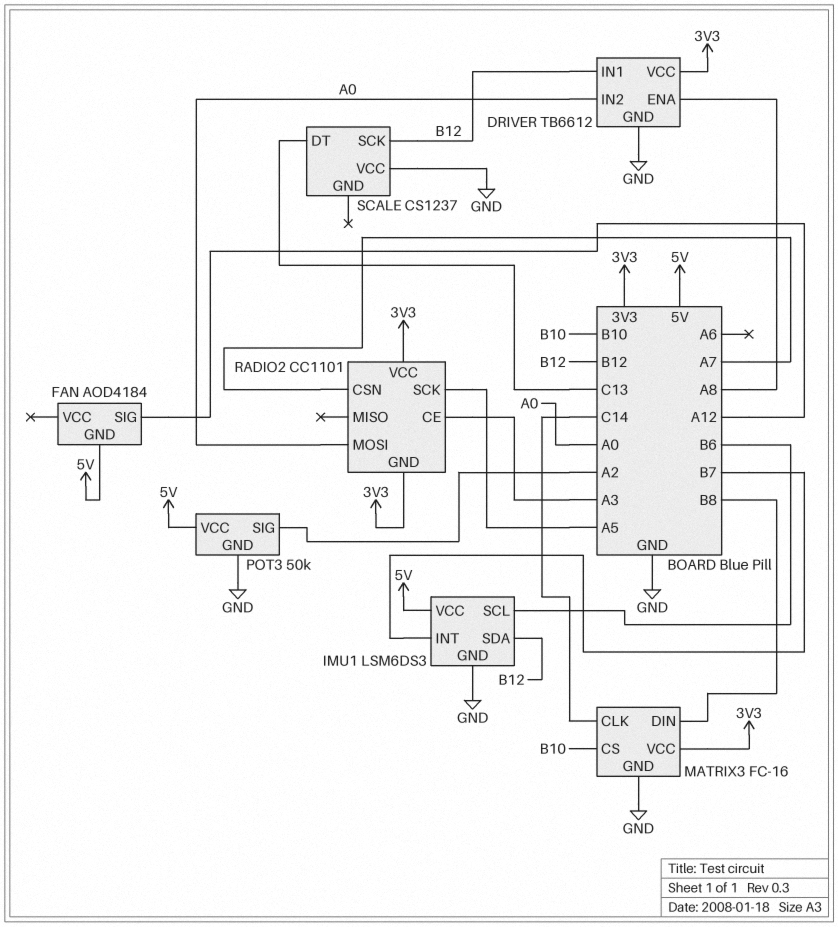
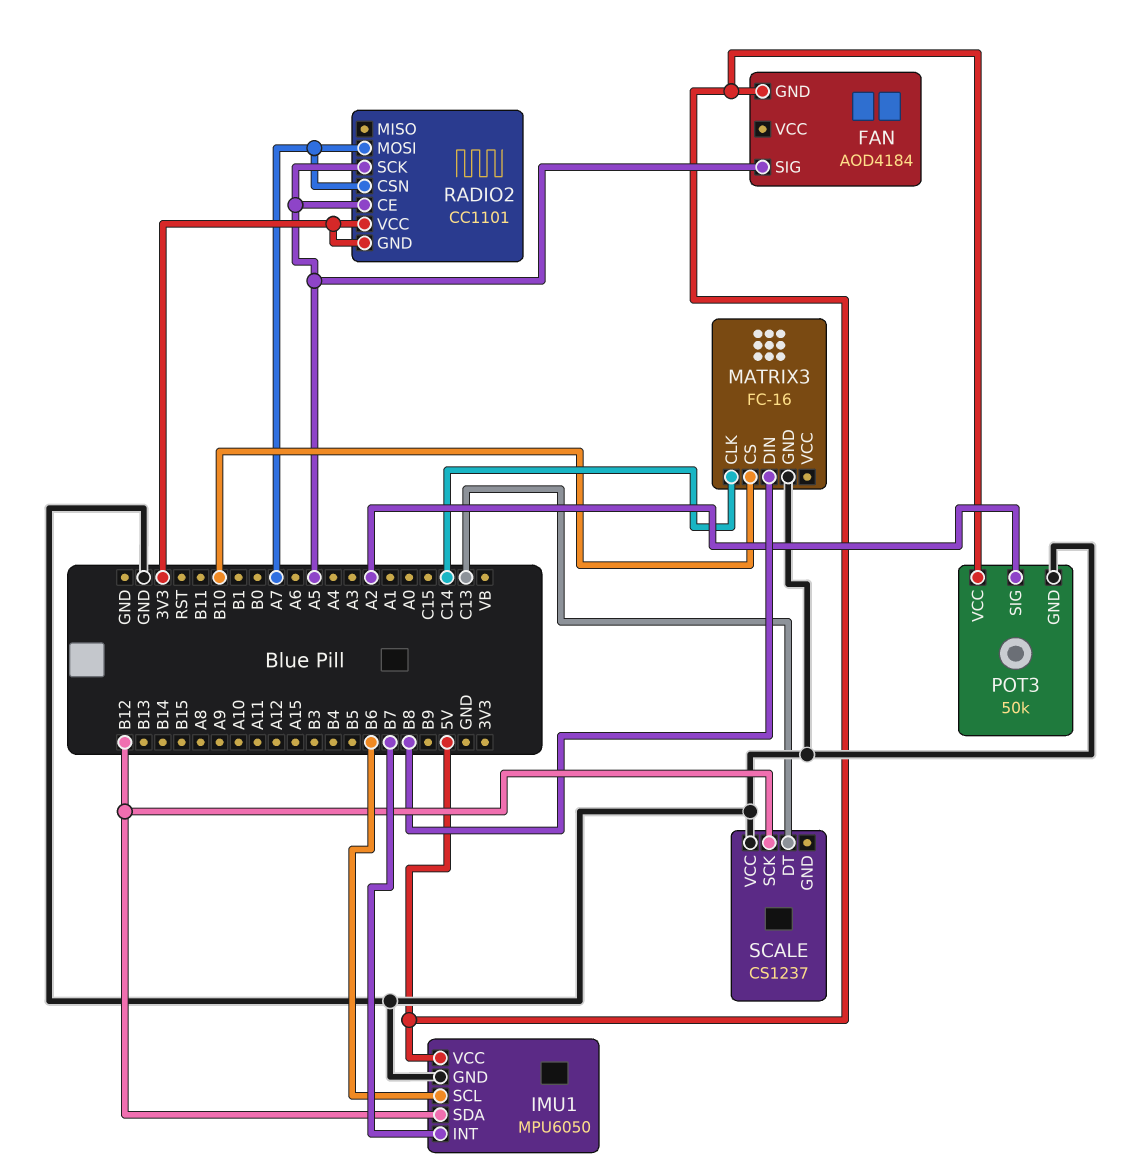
DRIVER: TB6612 -> none
DRIVER pin ENA: A8 -> none
DRIVER pin GND: GND -> none
DRIVER pin IN1: B12 -> none
DRIVER pin IN2: A0 -> none
DRIVER pin VCC: 3V3 -> none
FAN pin SIG: A12 -> A5
IMU1: LSM6DS3 -> MPU6050
MATRIX3 pin VCC: 3V3 -> none
RADIO2 pin CE: A3 -> A5
RADIO2 pin MOSI: A0 -> A7

